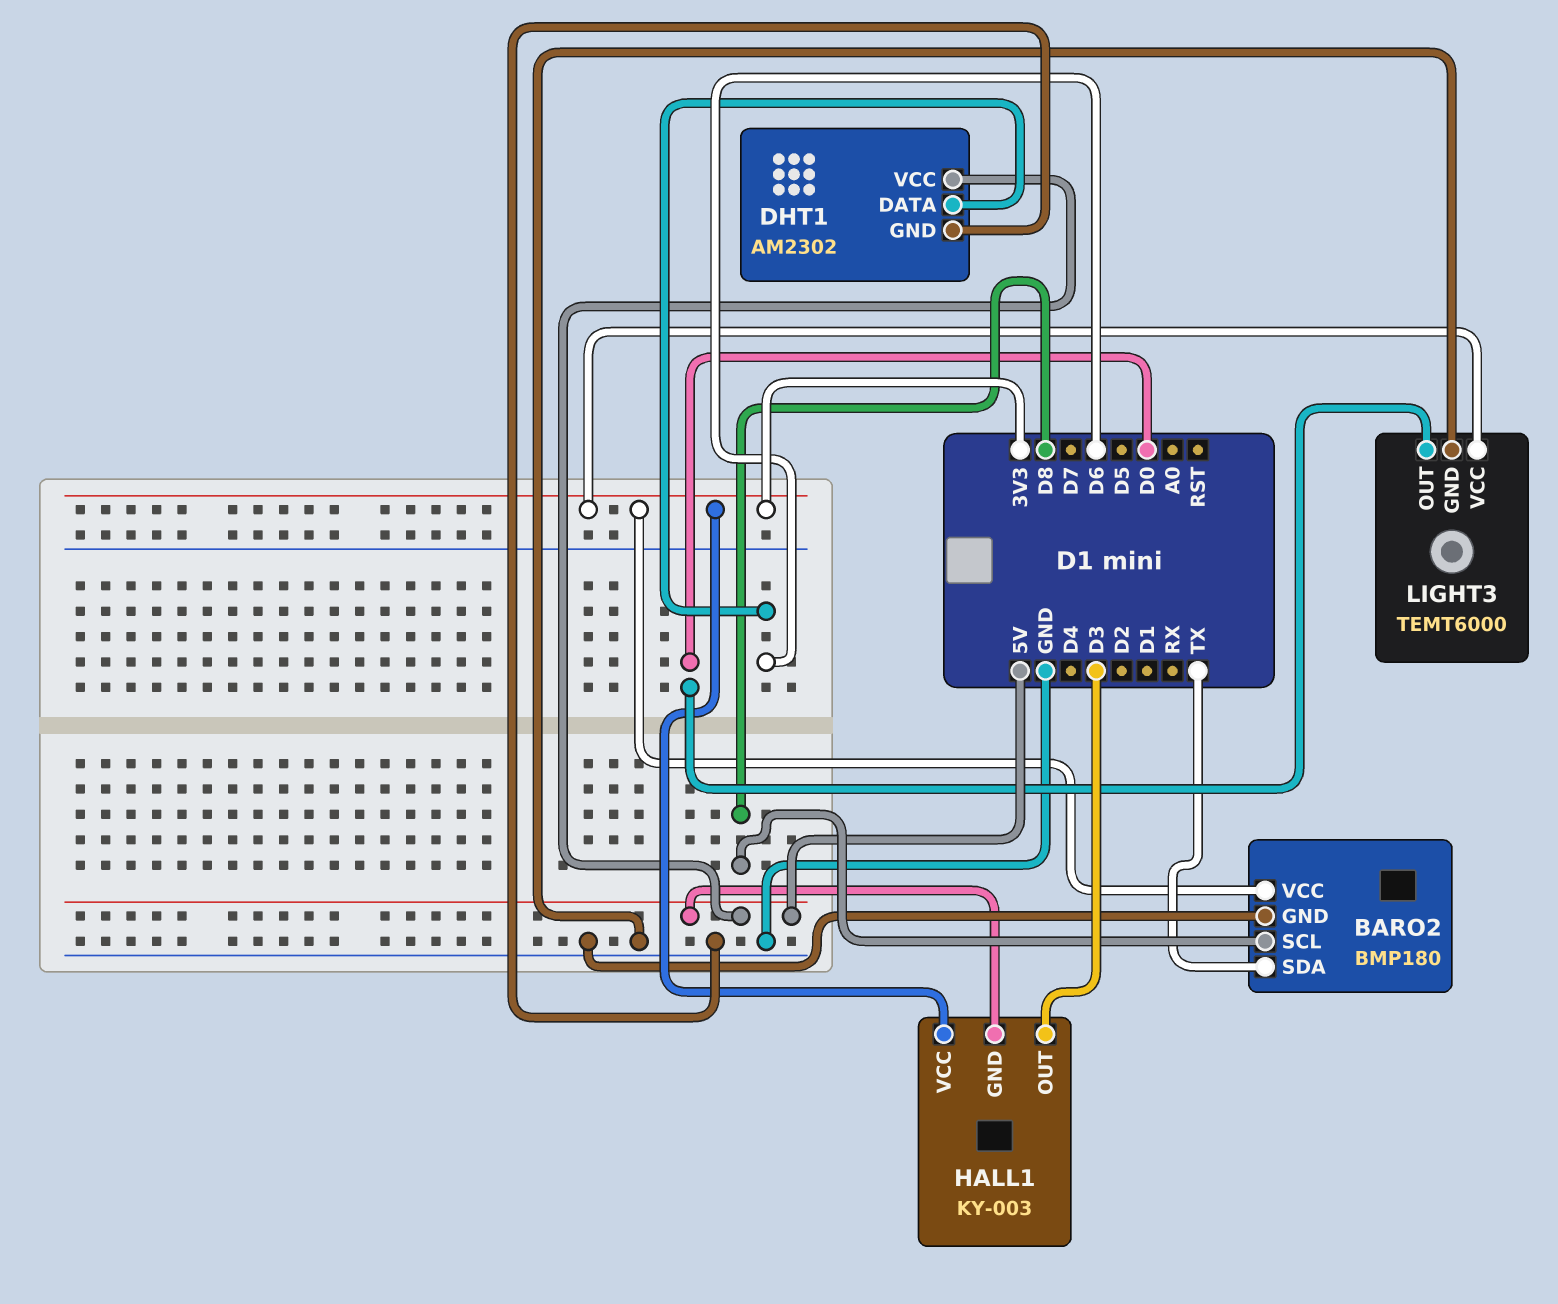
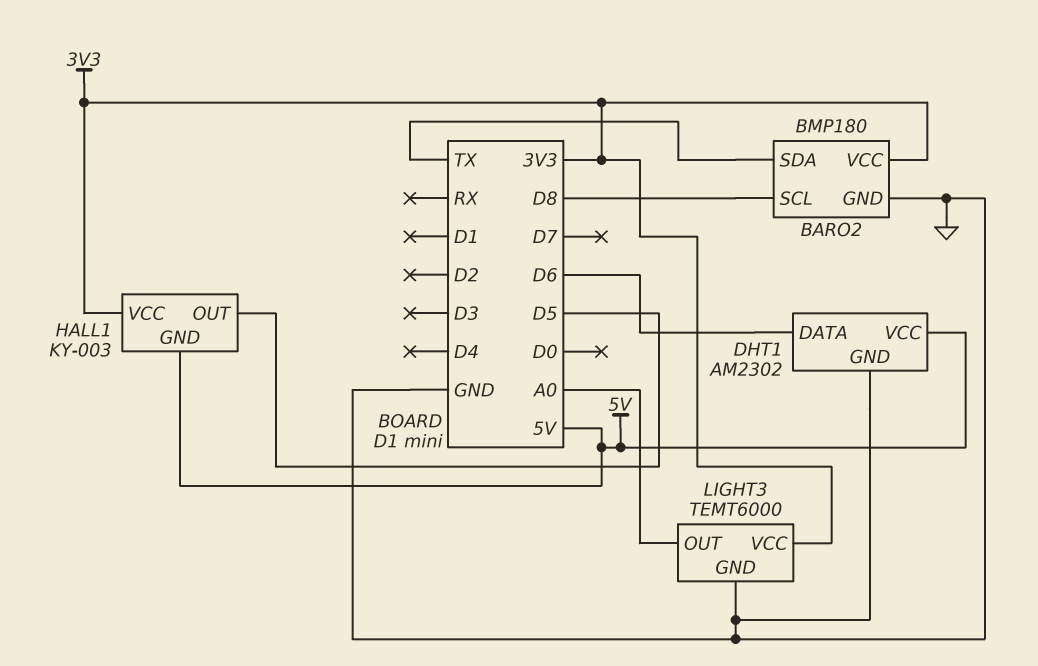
HALL1 pin OUT: D3 -> D5
LIGHT3 pin OUT: D0 -> A0

